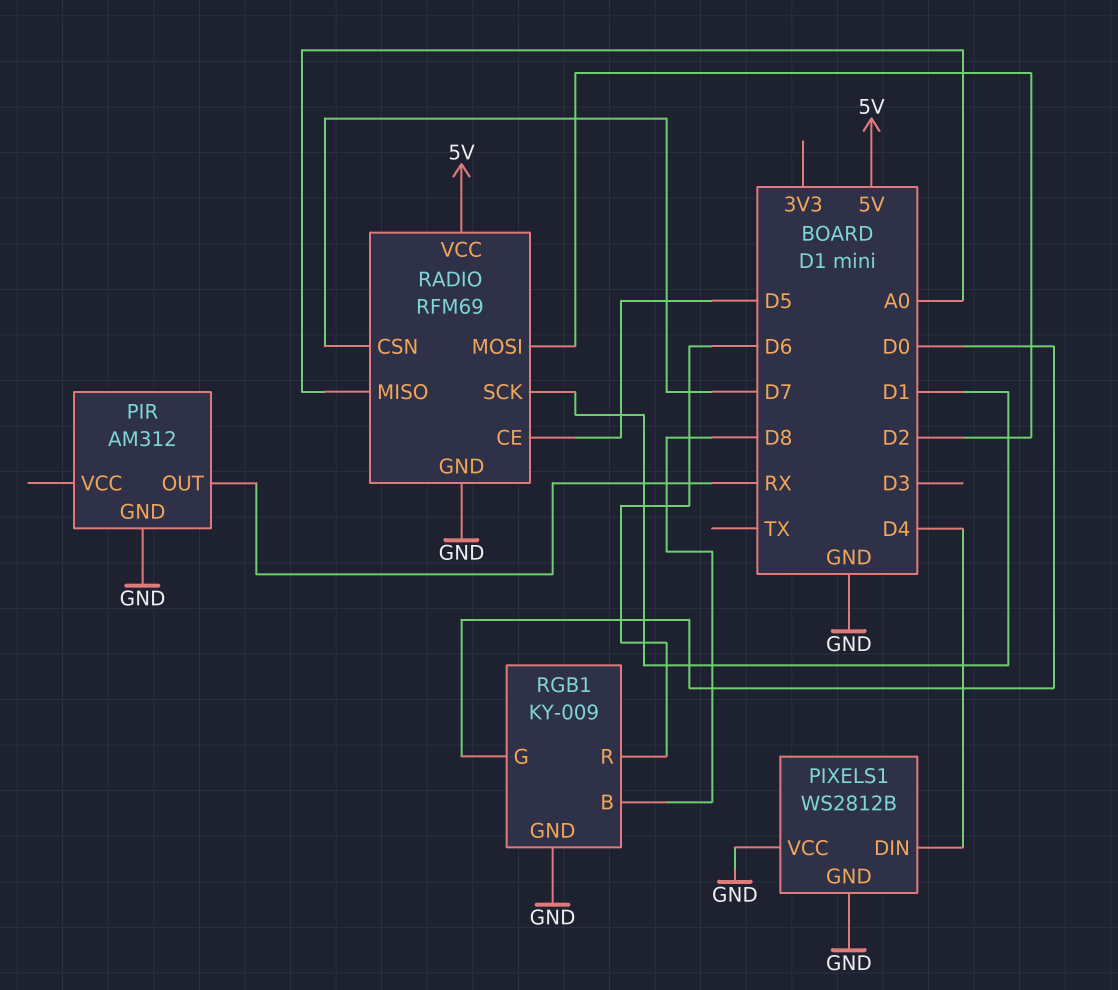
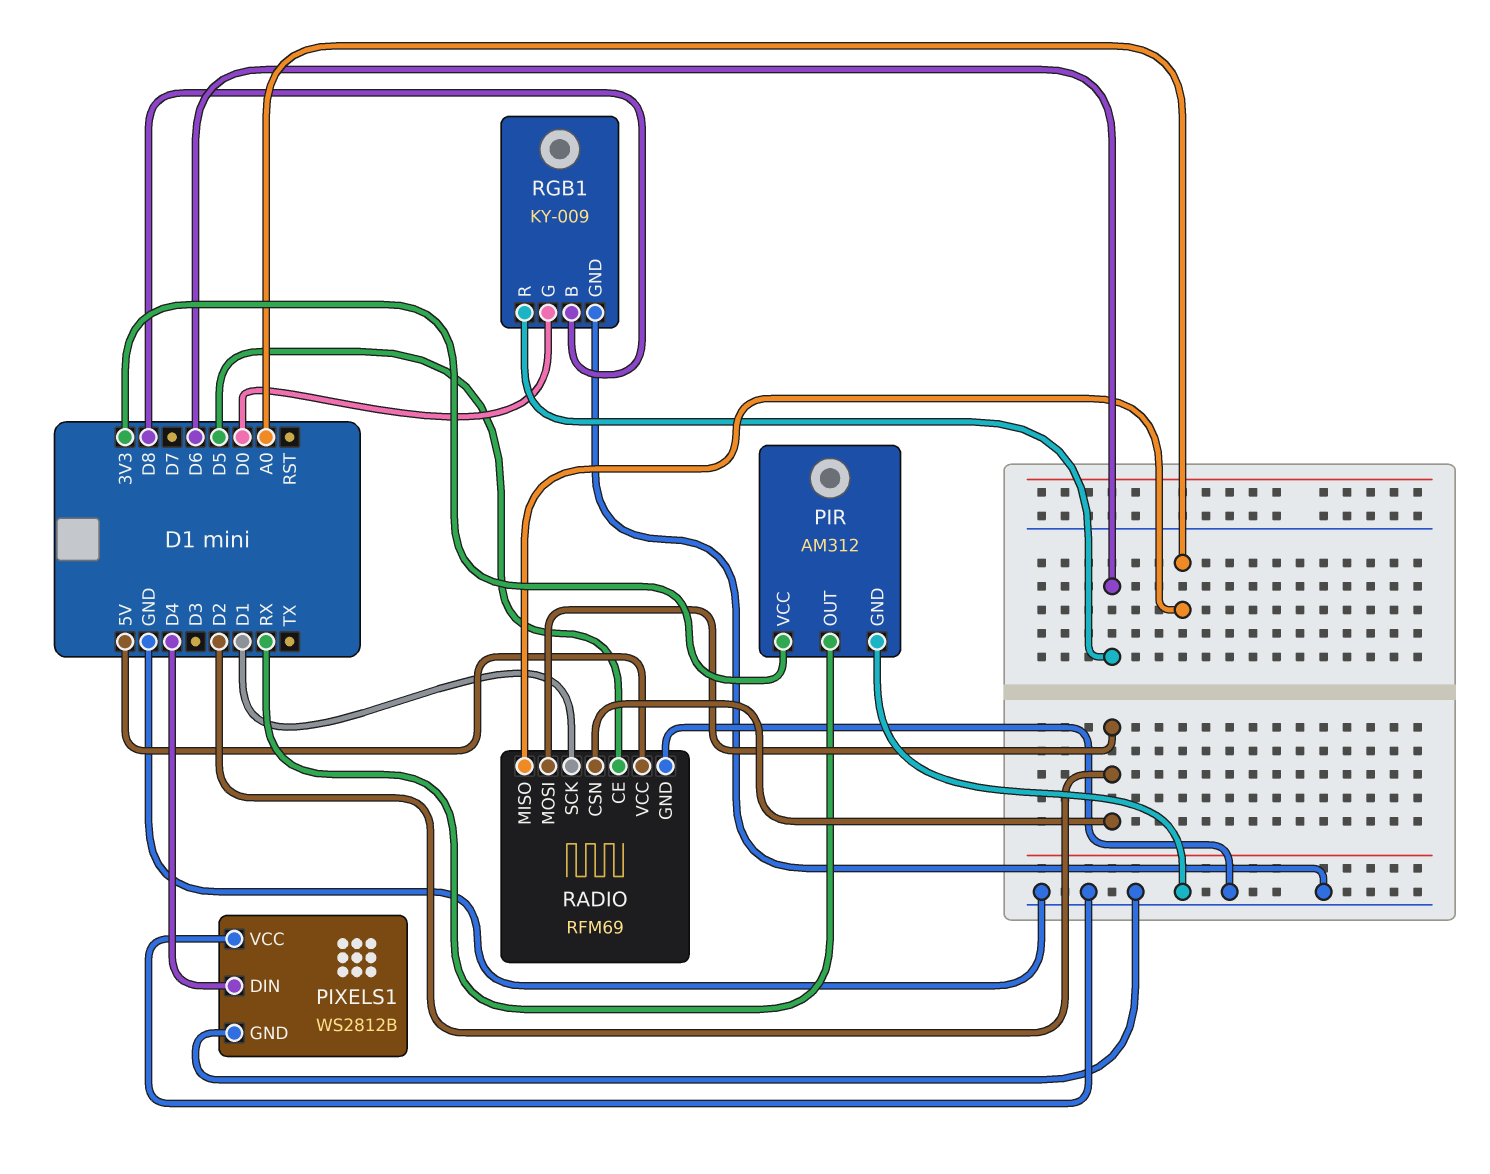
PIR pin VCC: none -> 3V3
RADIO pin CSN: D7 -> D2

